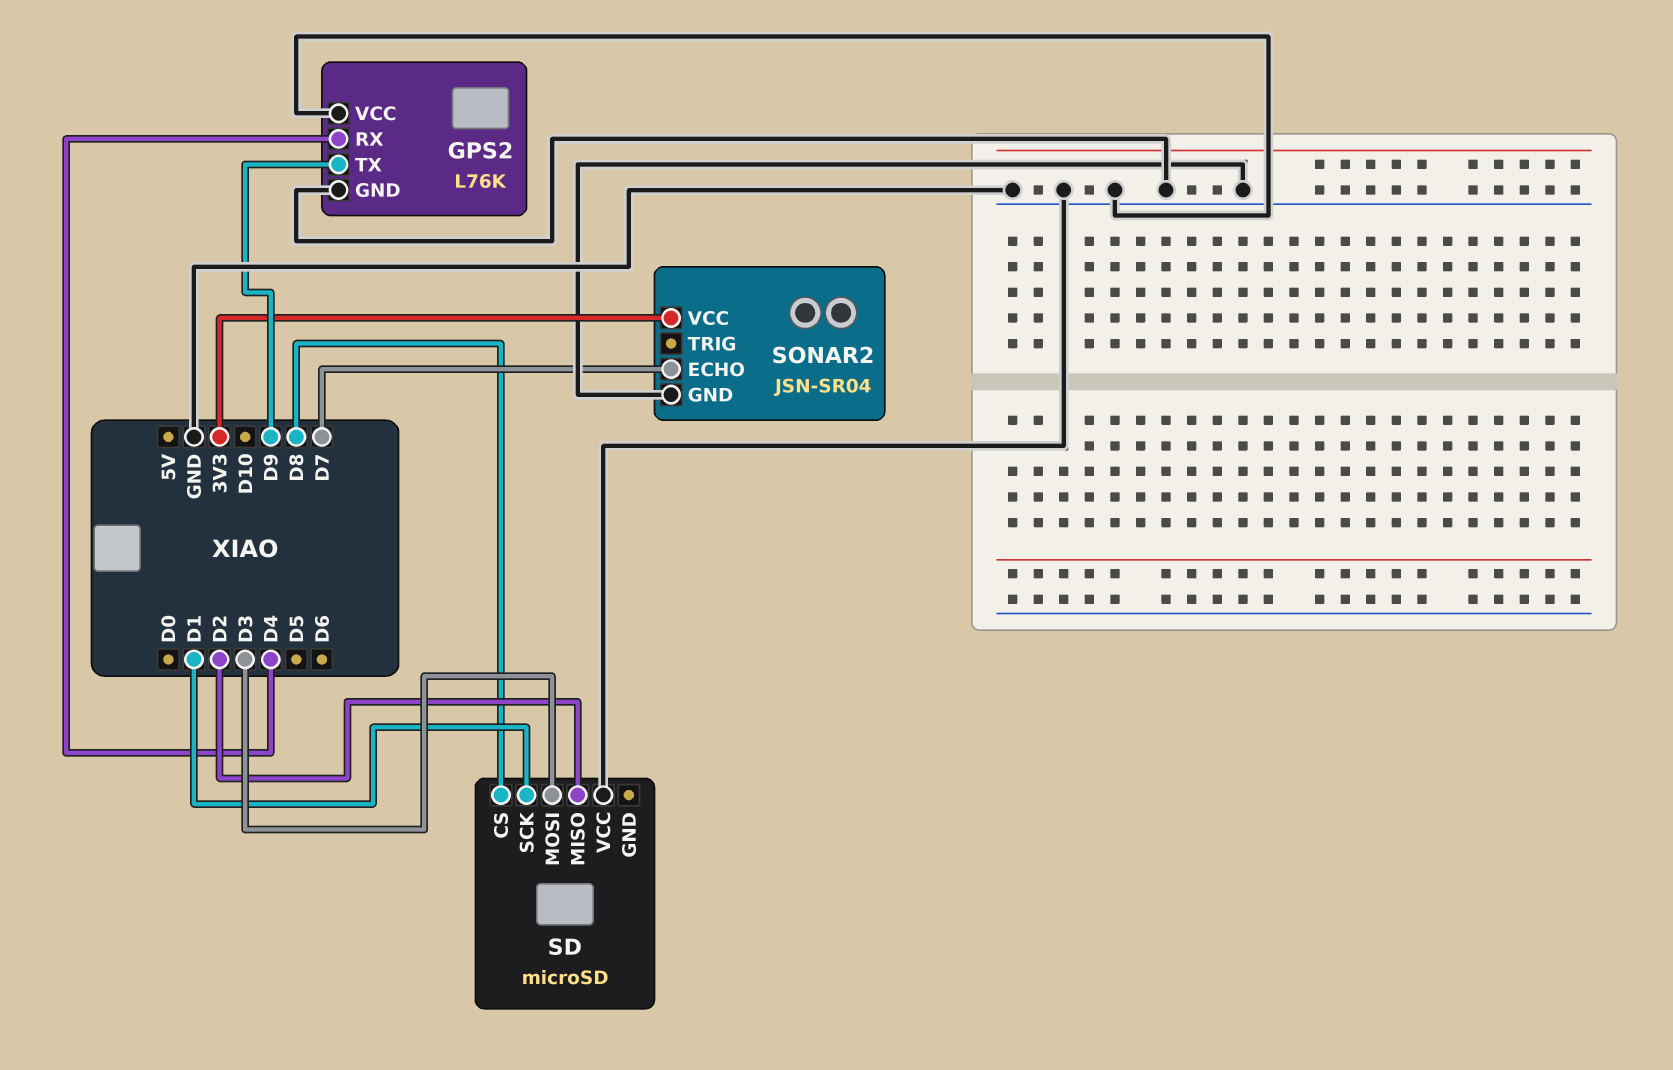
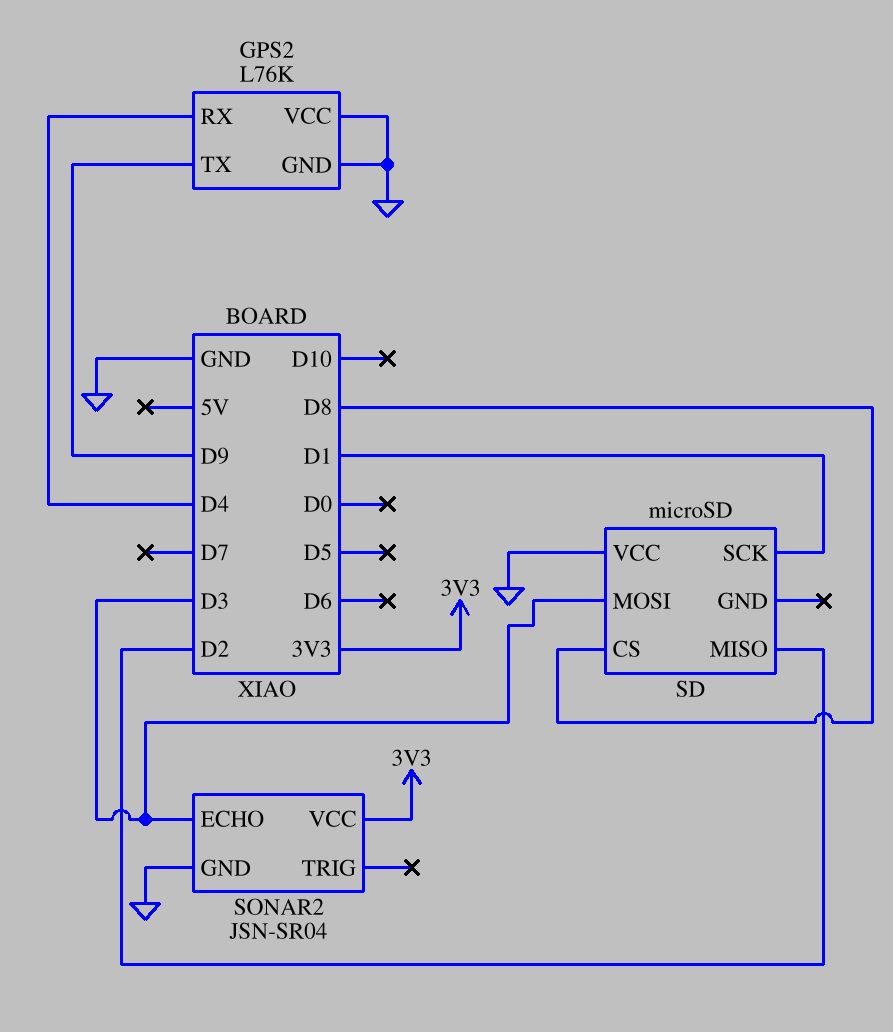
SONAR2 pin ECHO: D7 -> D3

